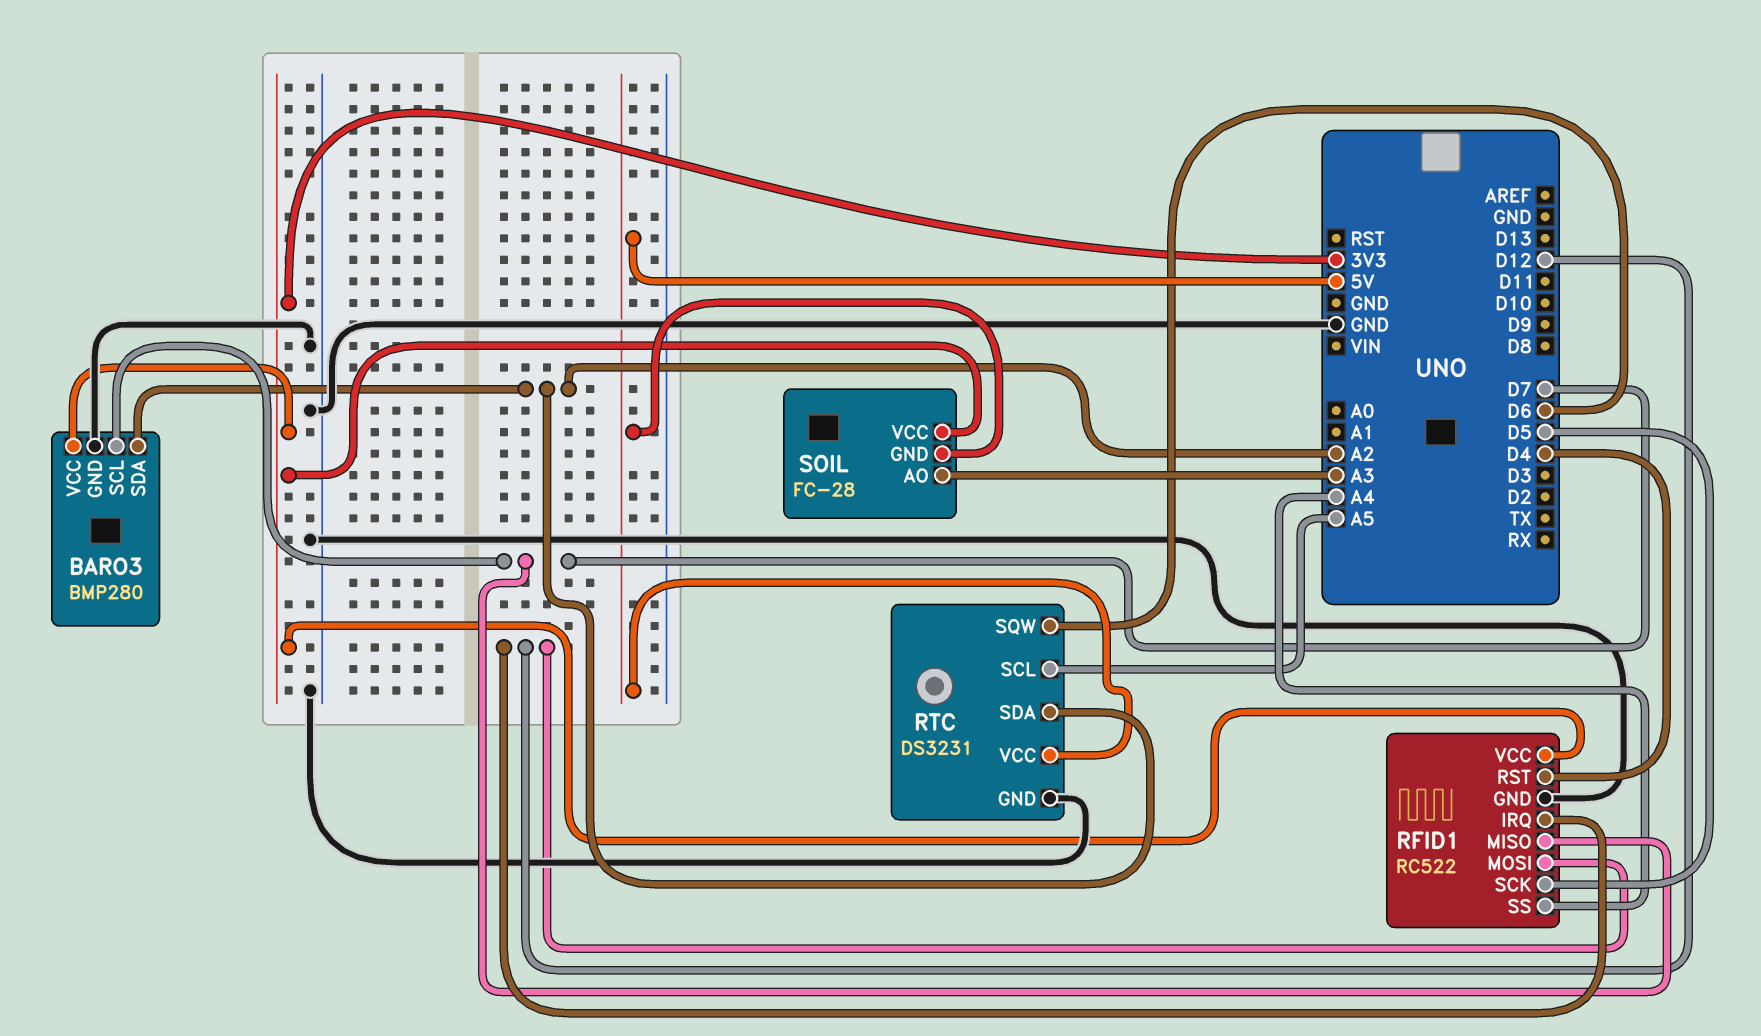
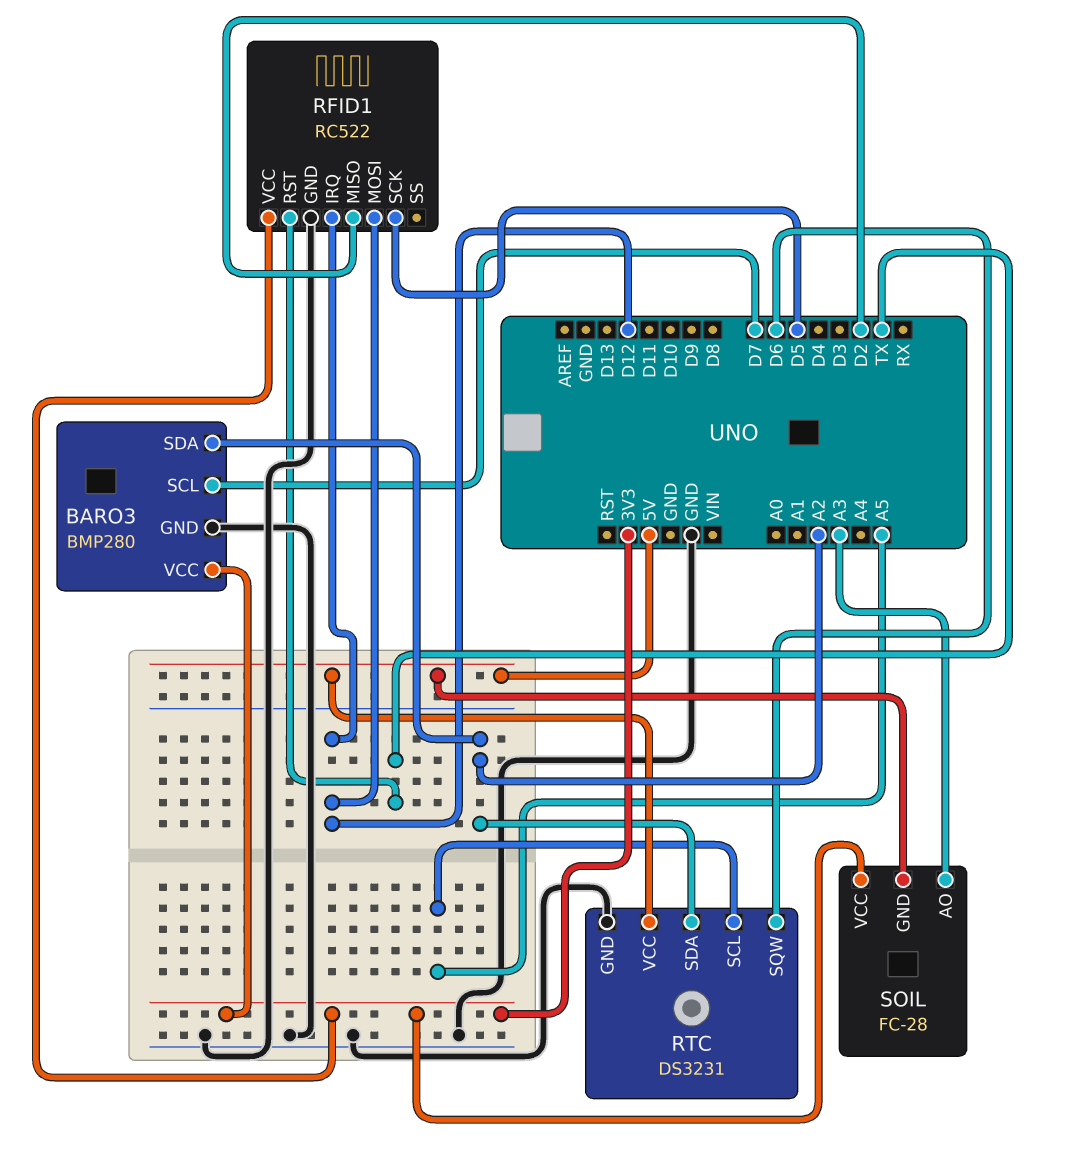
RFID1 pin MISO: D7 -> D2
RFID1 pin RST: D4 -> TX
RFID1 pin SS: A4 -> none

